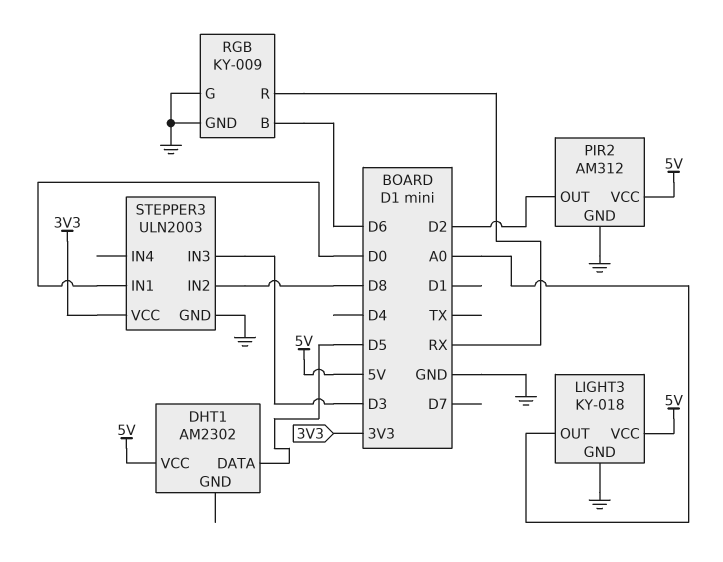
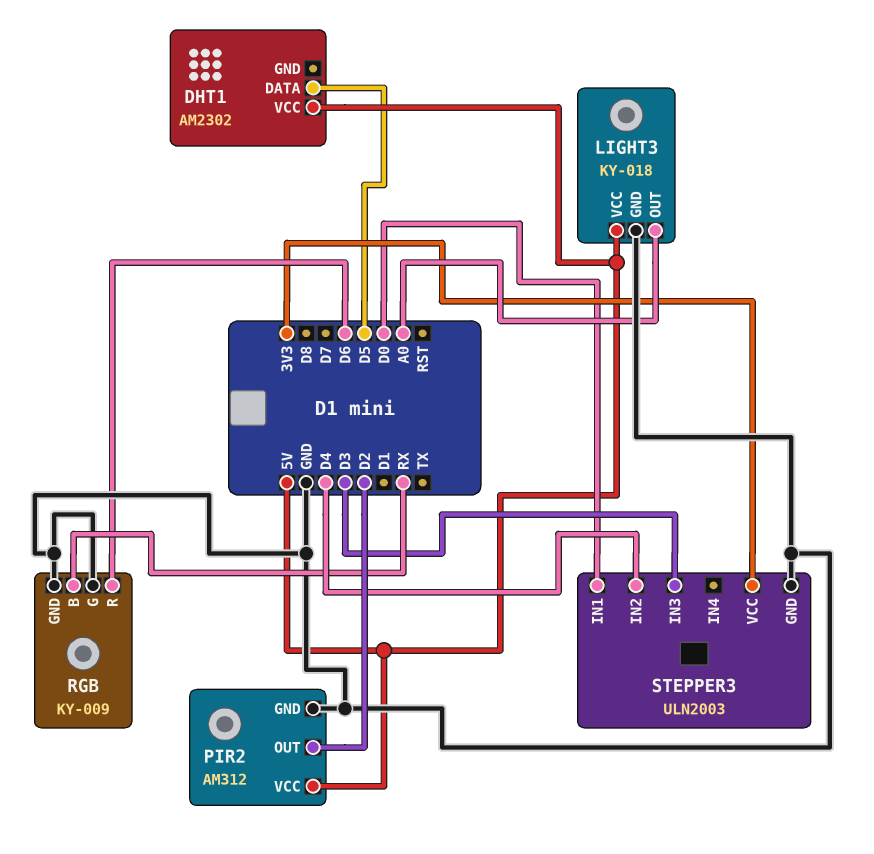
RGB pin B: D6 -> RX
RGB pin R: RX -> D6
STEPPER3 pin IN2: D8 -> D4

